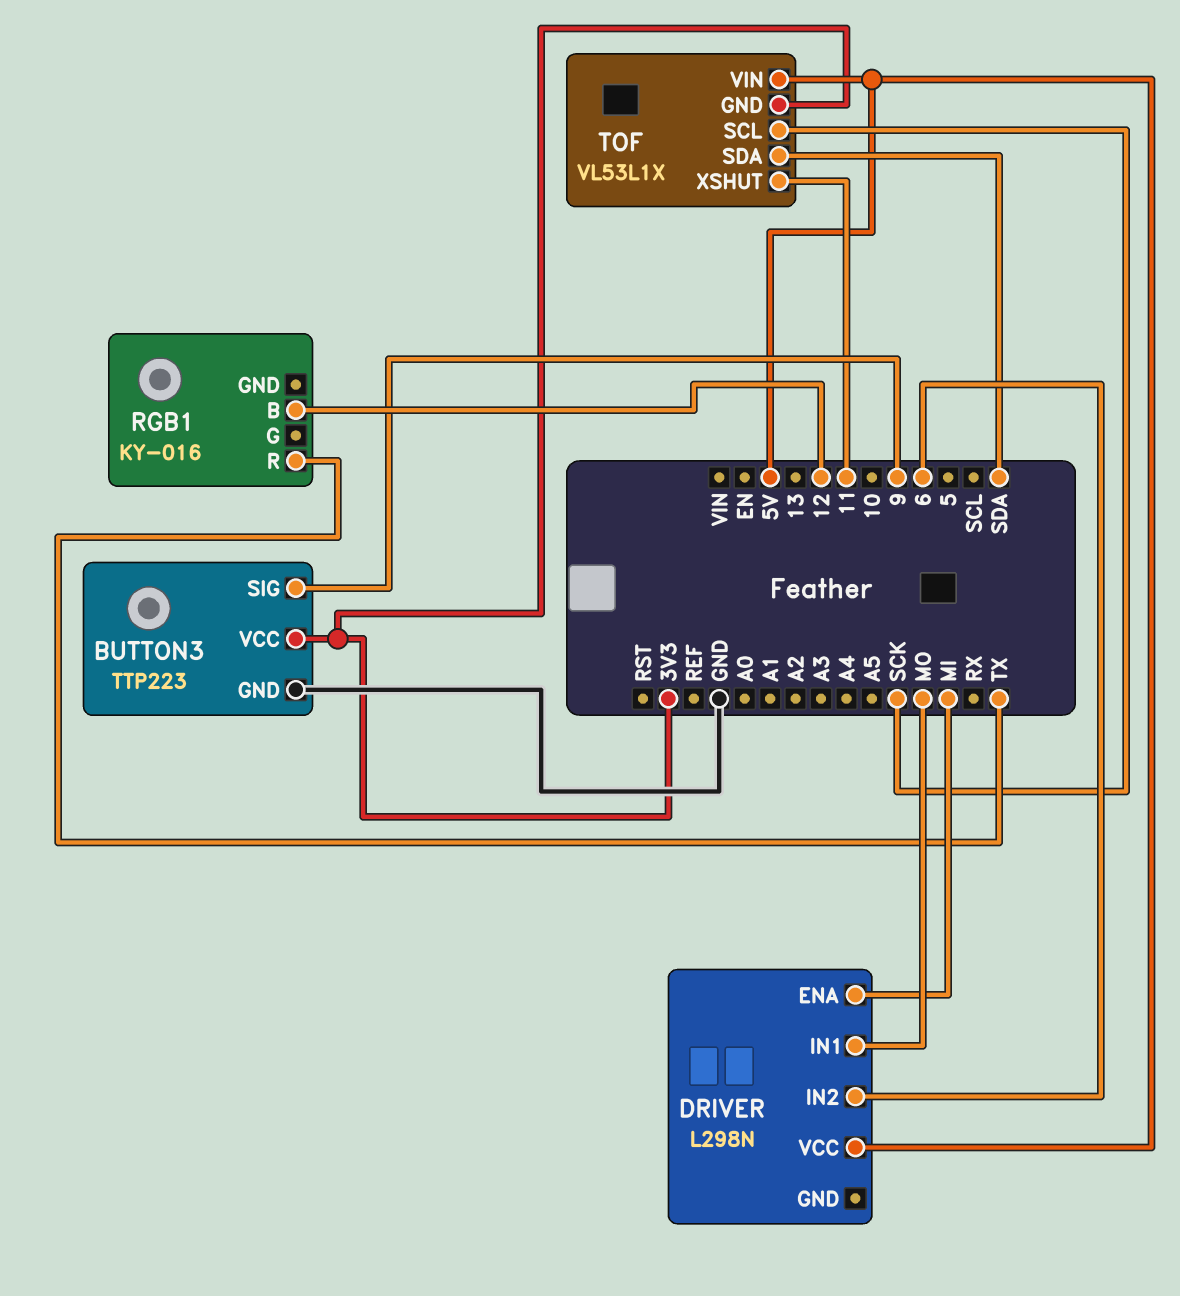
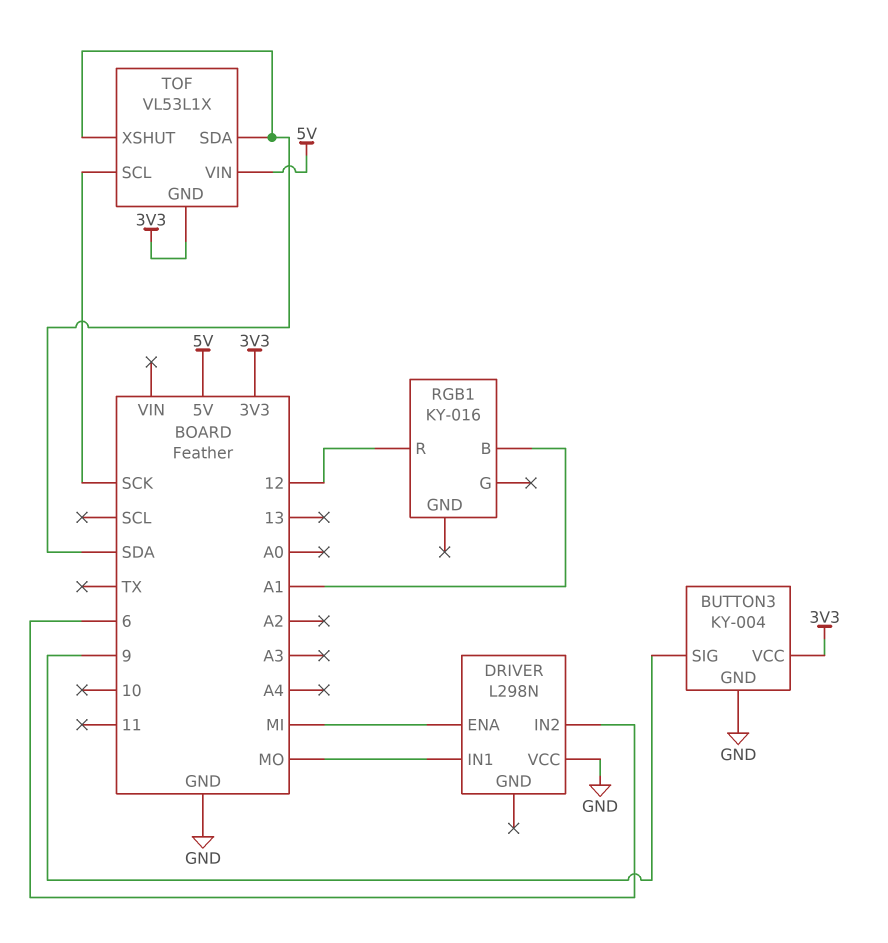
BUTTON3: TTP223 -> KY-004
DRIVER pin VCC: 5V -> GND
RGB1 pin B: 12 -> A1
RGB1 pin R: TX -> 12
TOF pin XSHUT: 11 -> SDA

